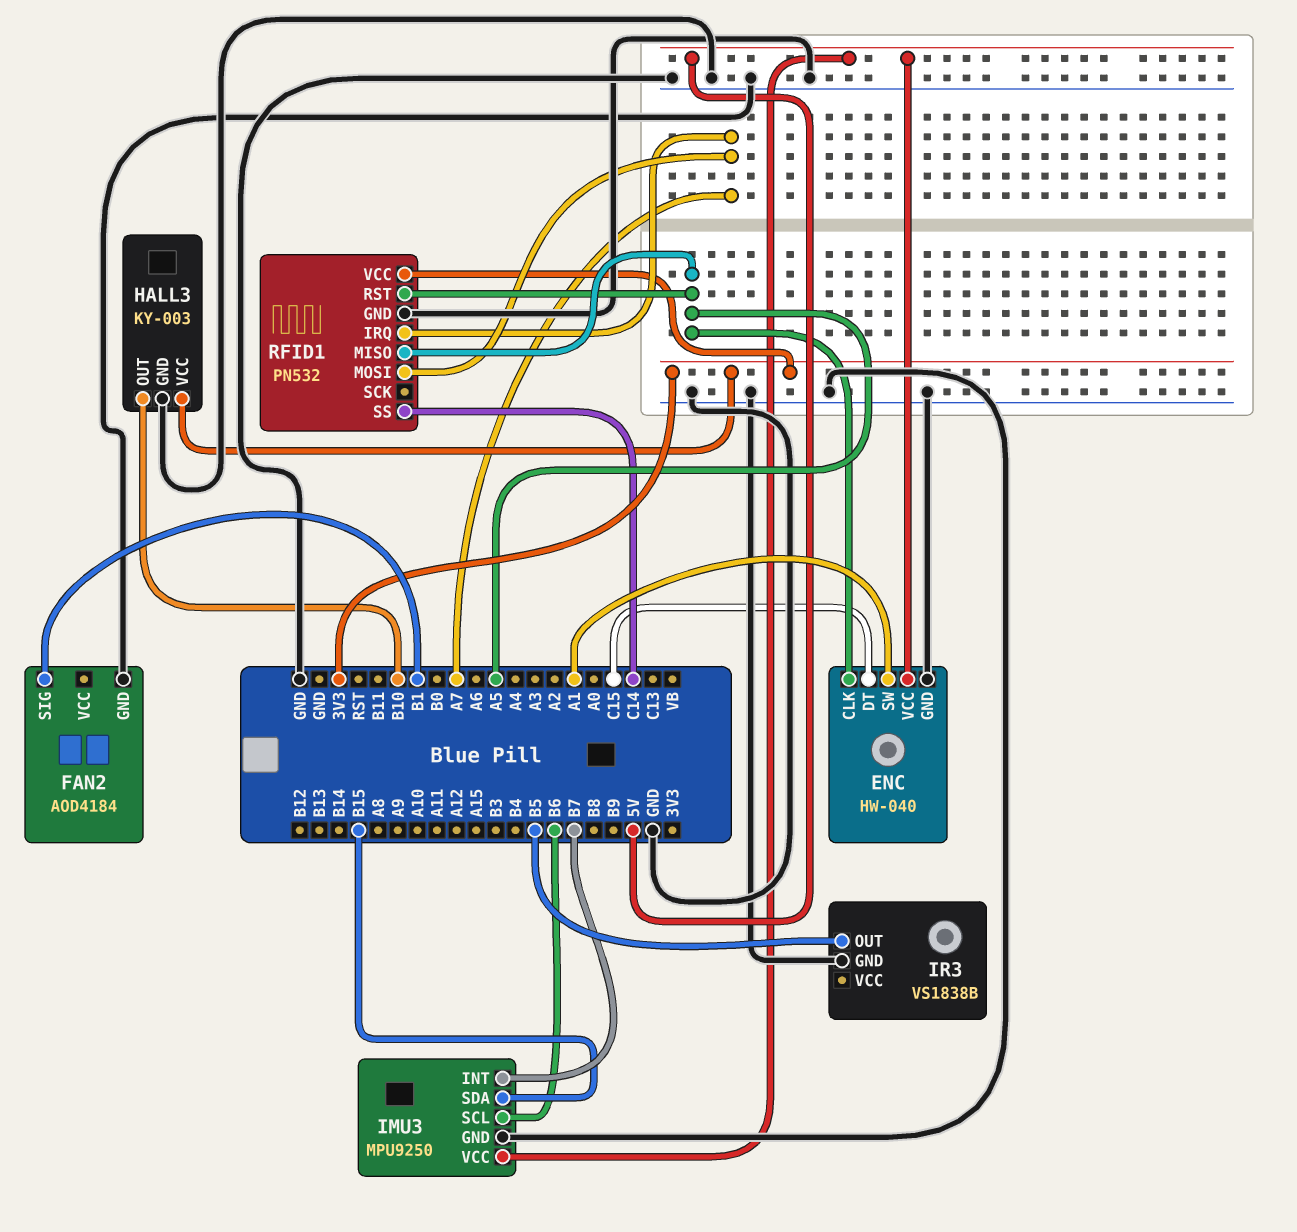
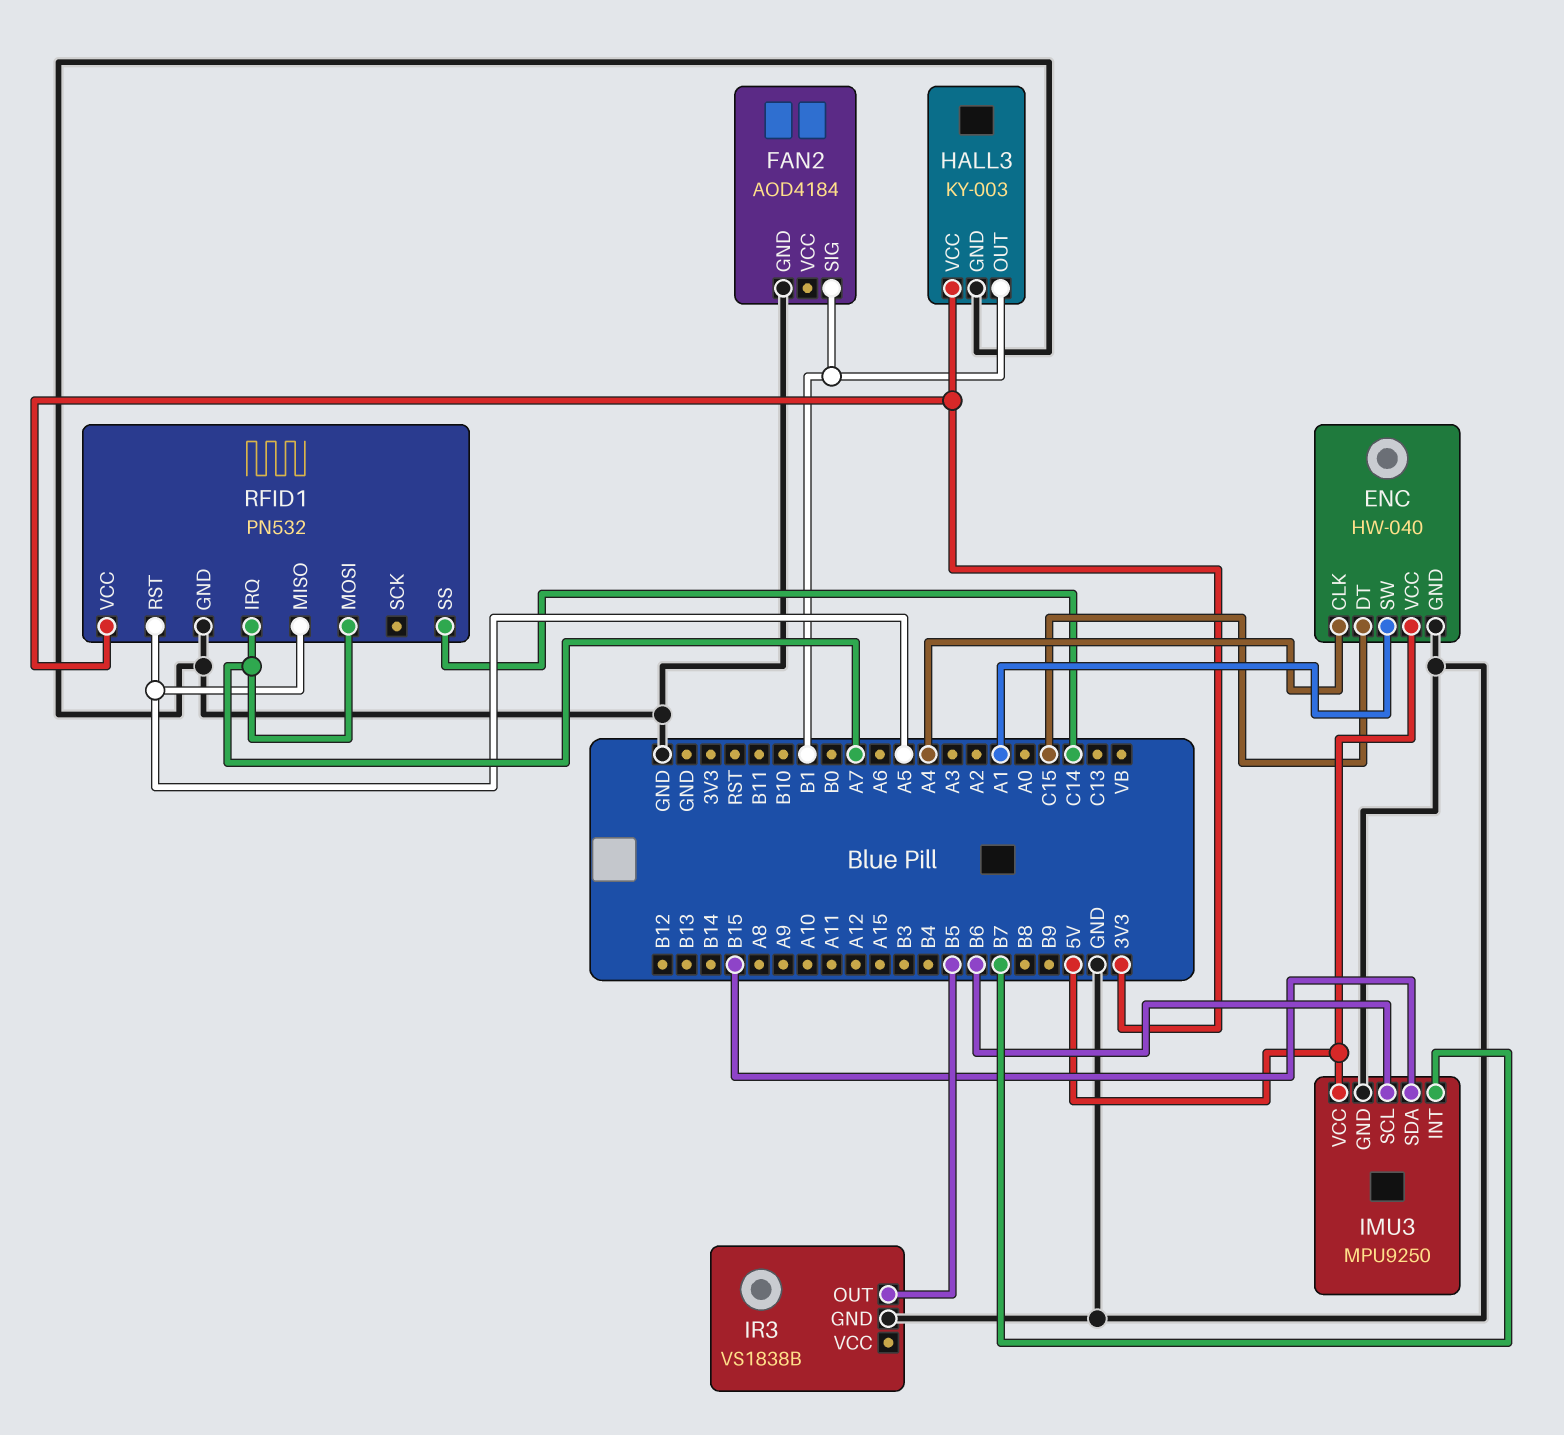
ENC pin CLK: A5 -> A4
HALL3 pin OUT: B10 -> B1

